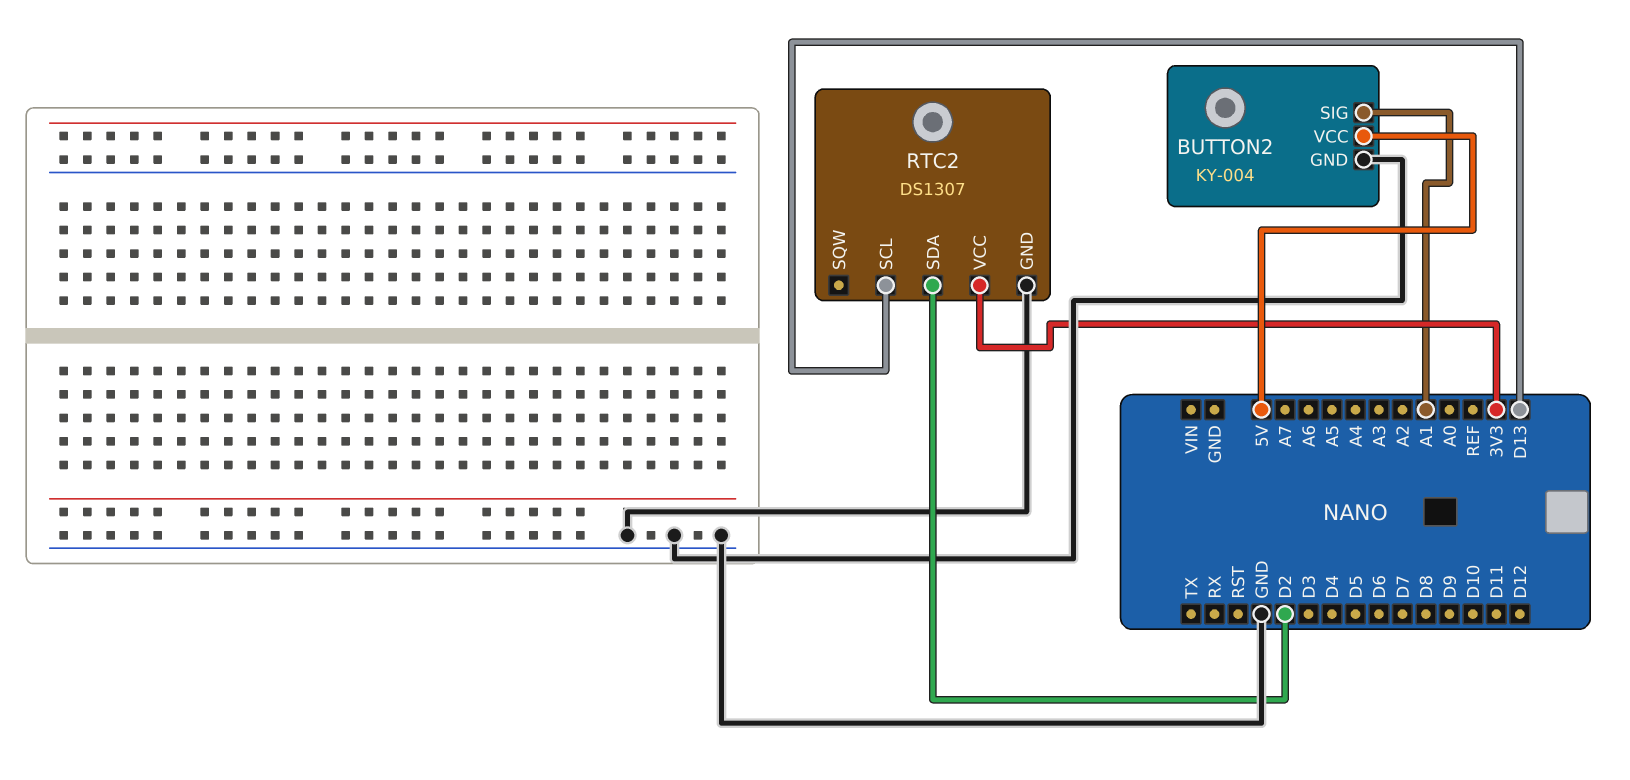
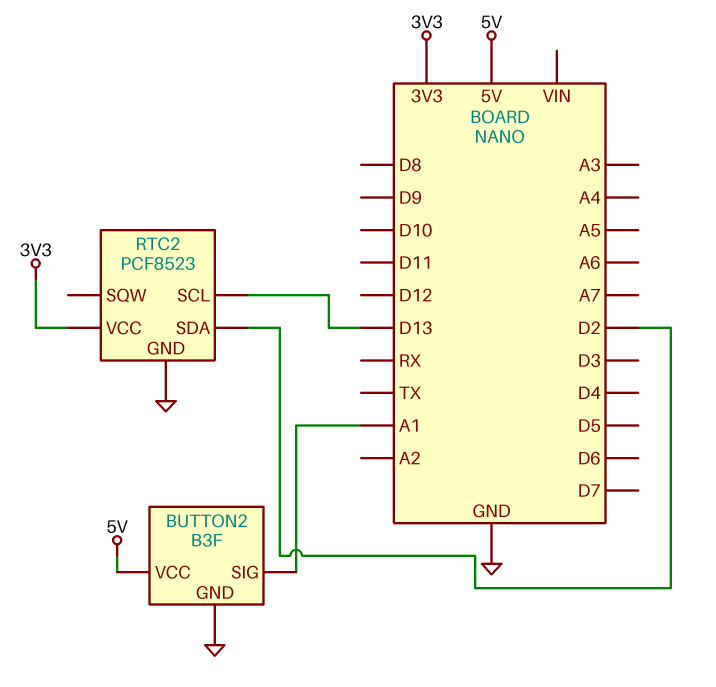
BUTTON2: KY-004 -> B3F
RTC2: DS1307 -> PCF8523

